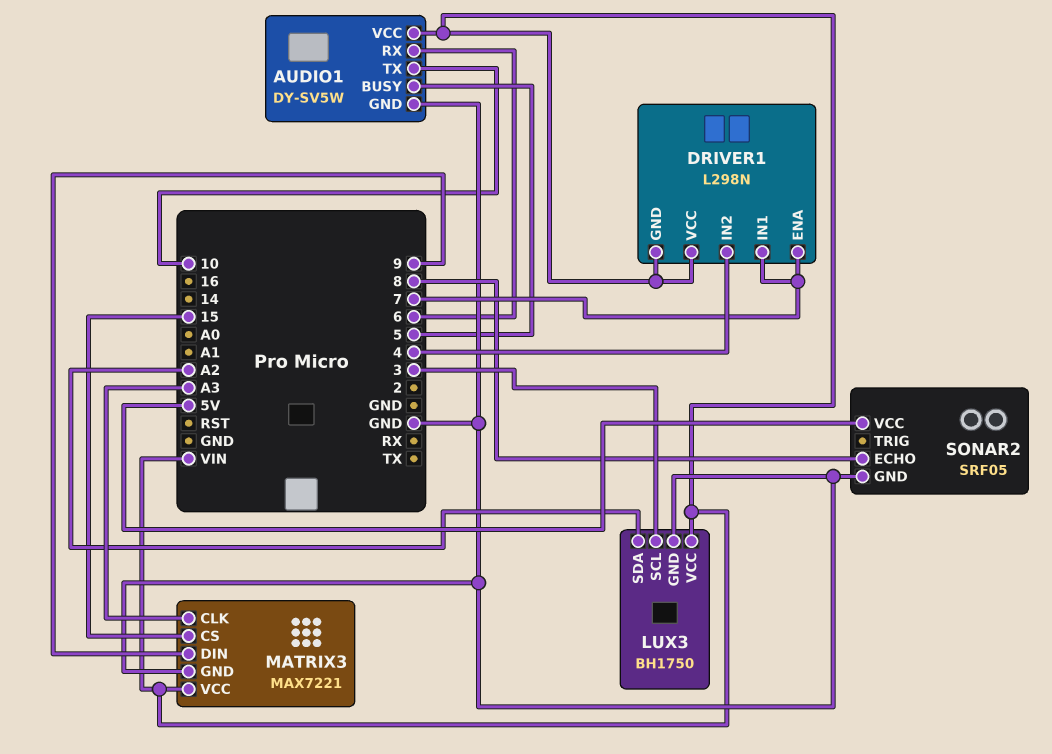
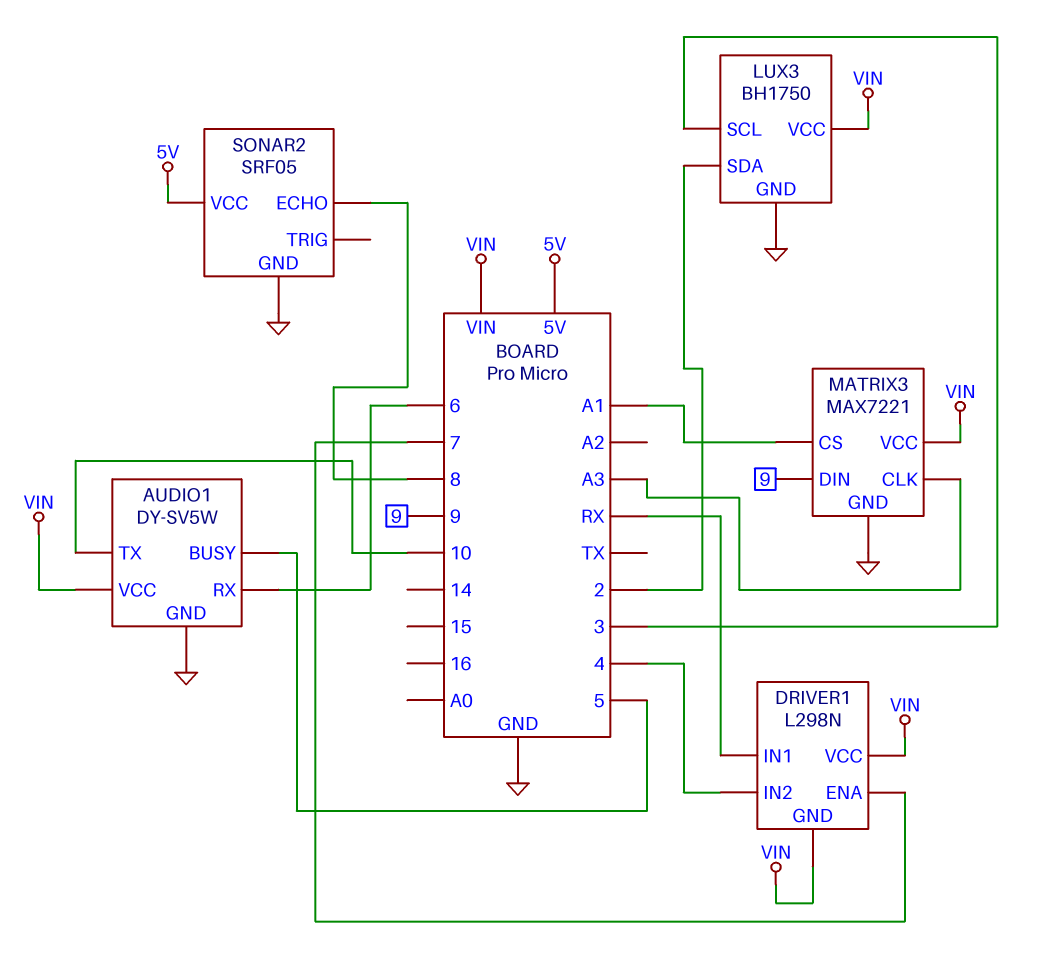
DRIVER1 pin IN1: 7 -> RX
LUX3 pin SDA: A2 -> 2
MATRIX3 pin CS: 15 -> A1

